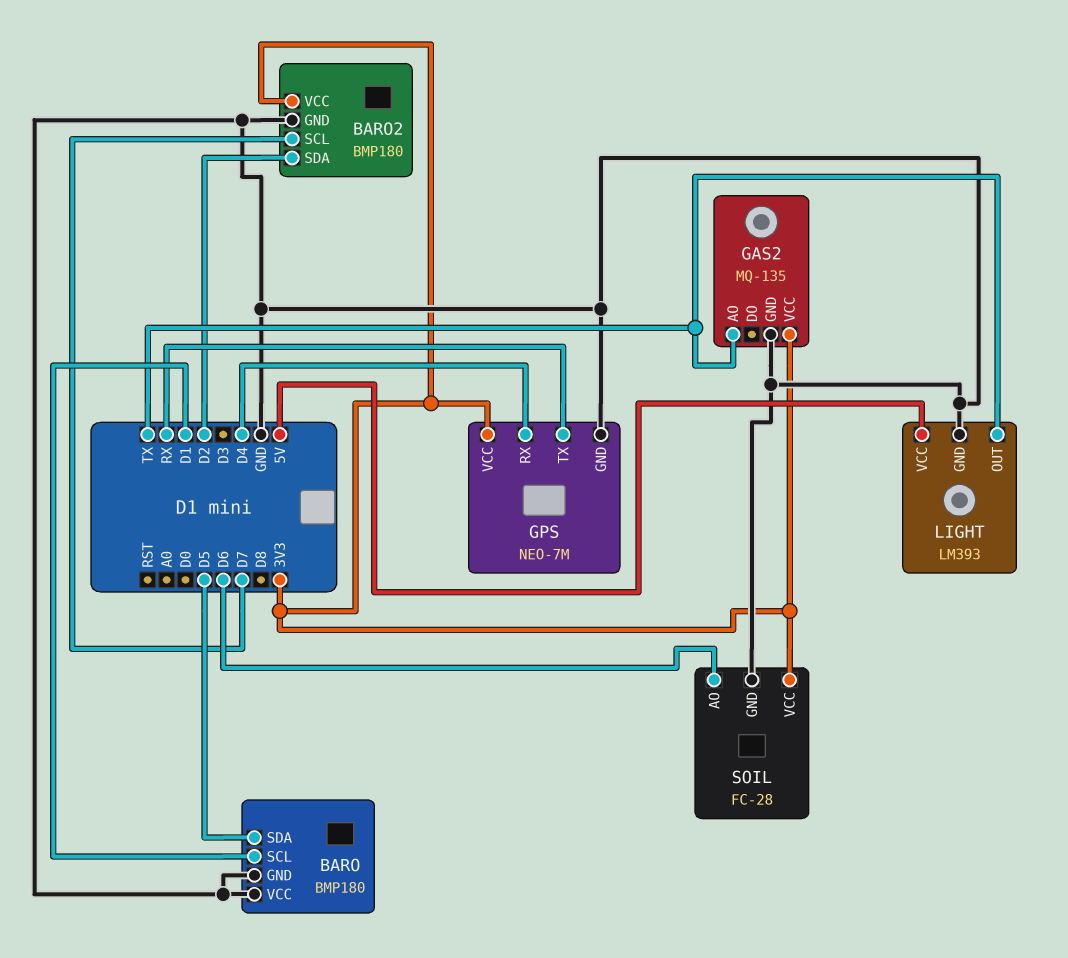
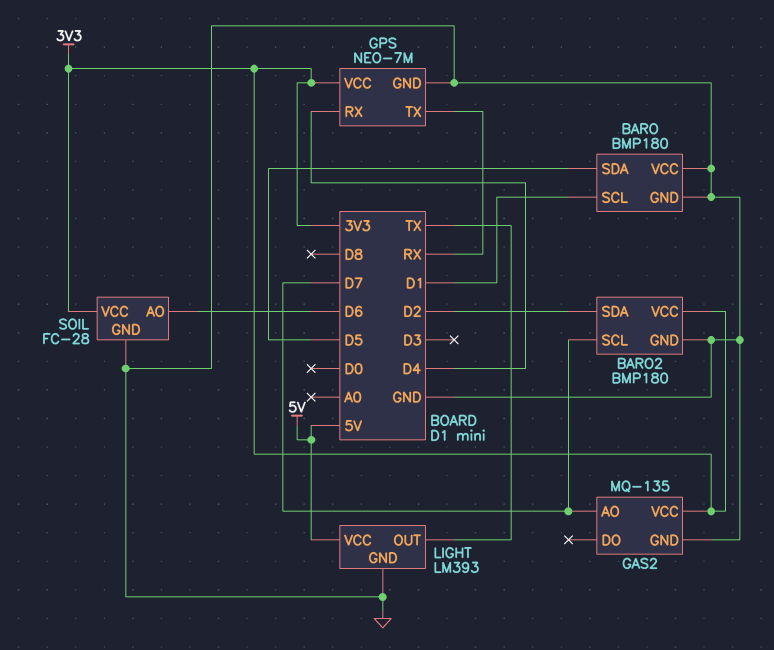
GAS2 pin AO: TX -> D7

